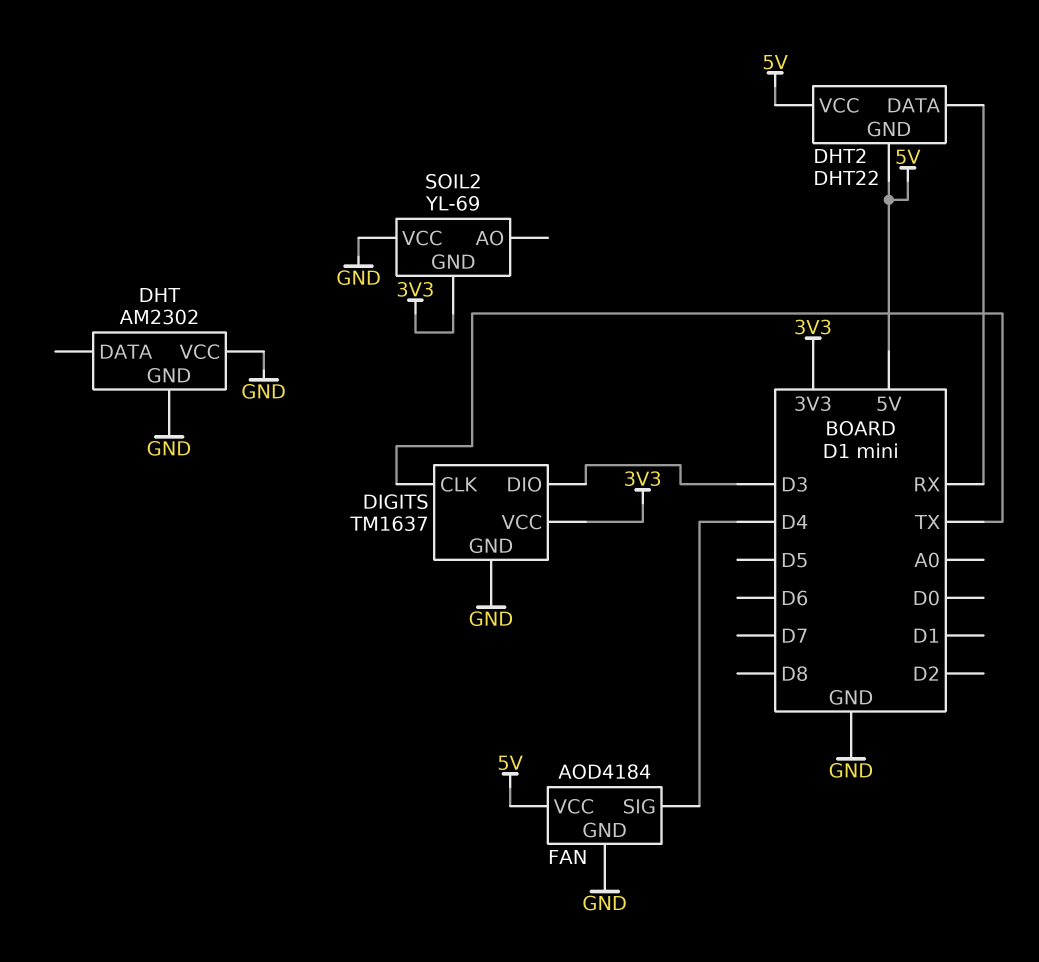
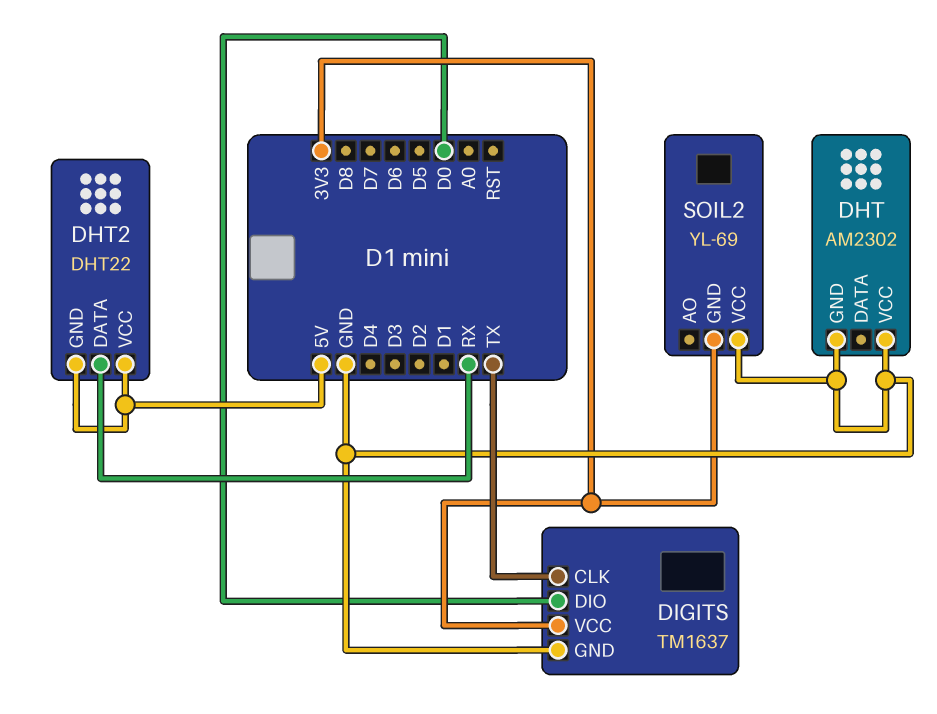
DIGITS pin DIO: D3 -> D0
FAN: AOD4184 -> none
FAN pin GND: GND -> none
FAN pin SIG: D4 -> none
FAN pin VCC: 5V -> none

